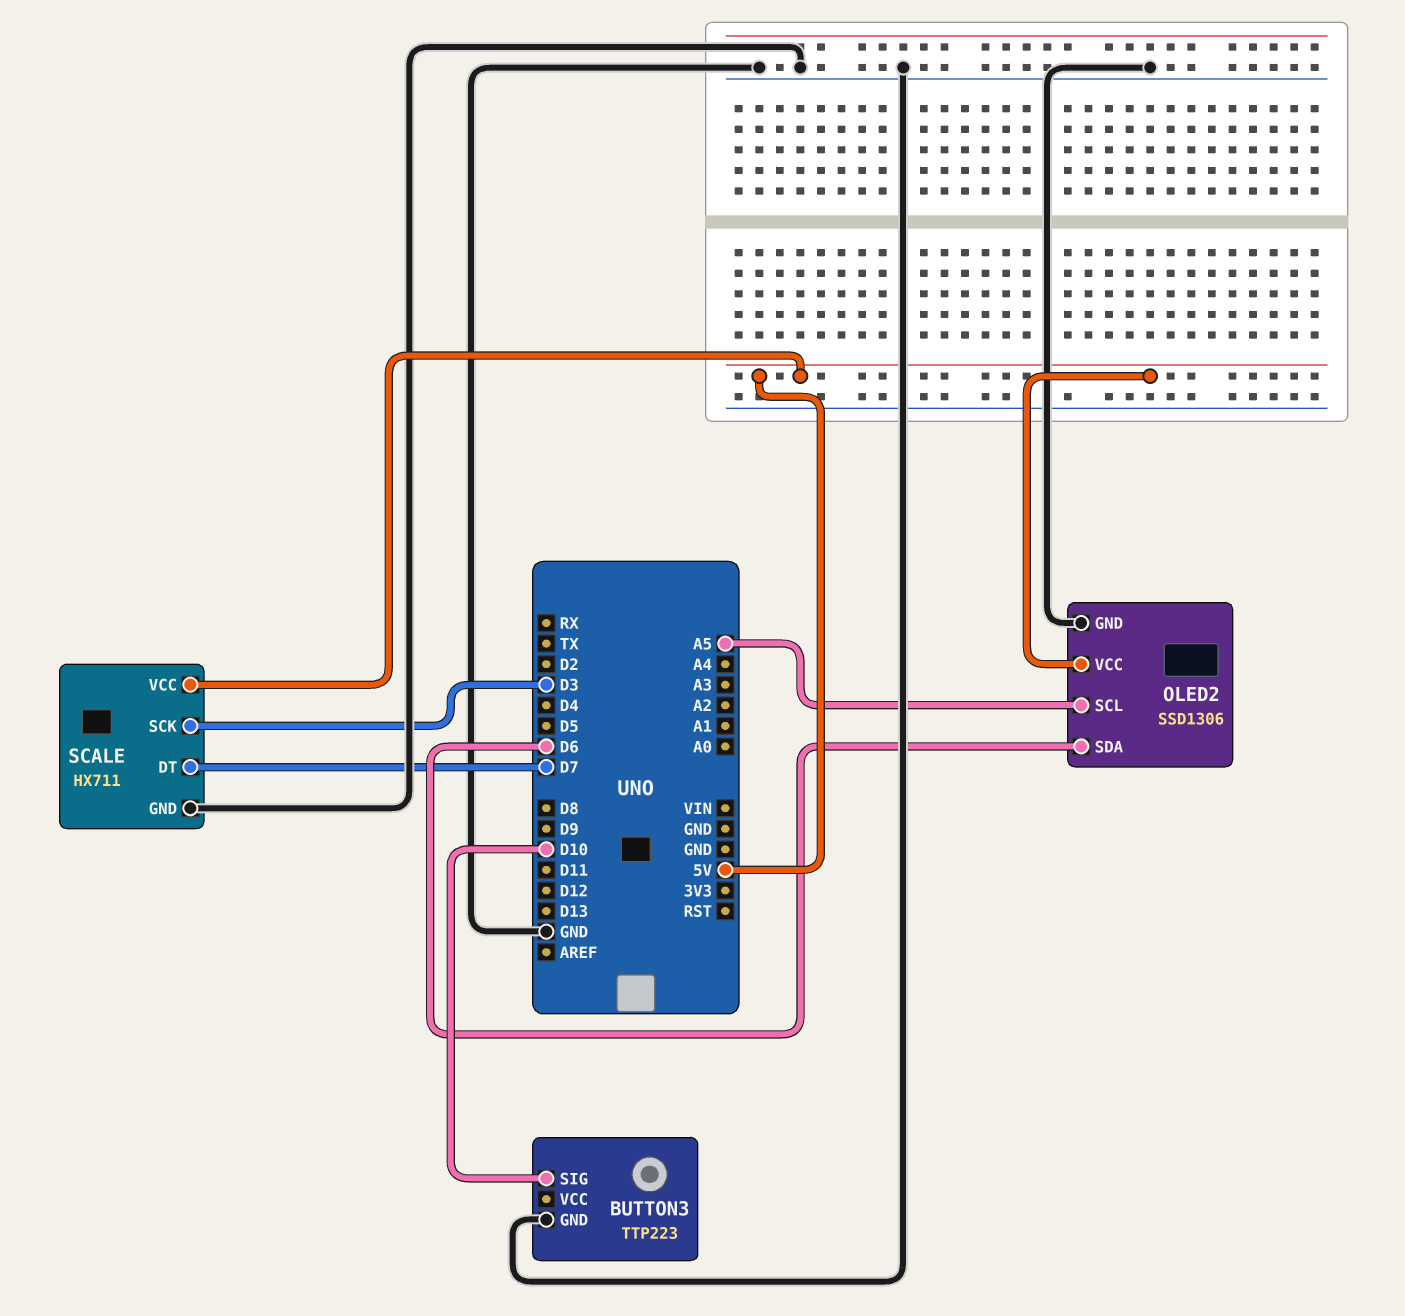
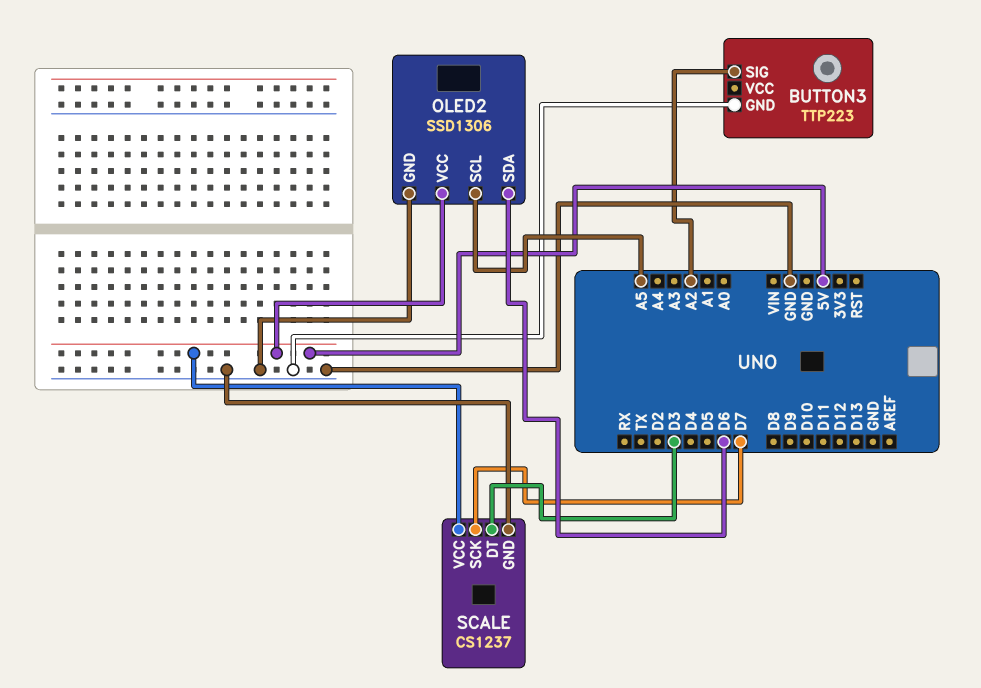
BUTTON3 pin SIG: D10 -> A2
SCALE: HX711 -> CS1237
SCALE pin DT: D7 -> D3
SCALE pin SCK: D3 -> D7

